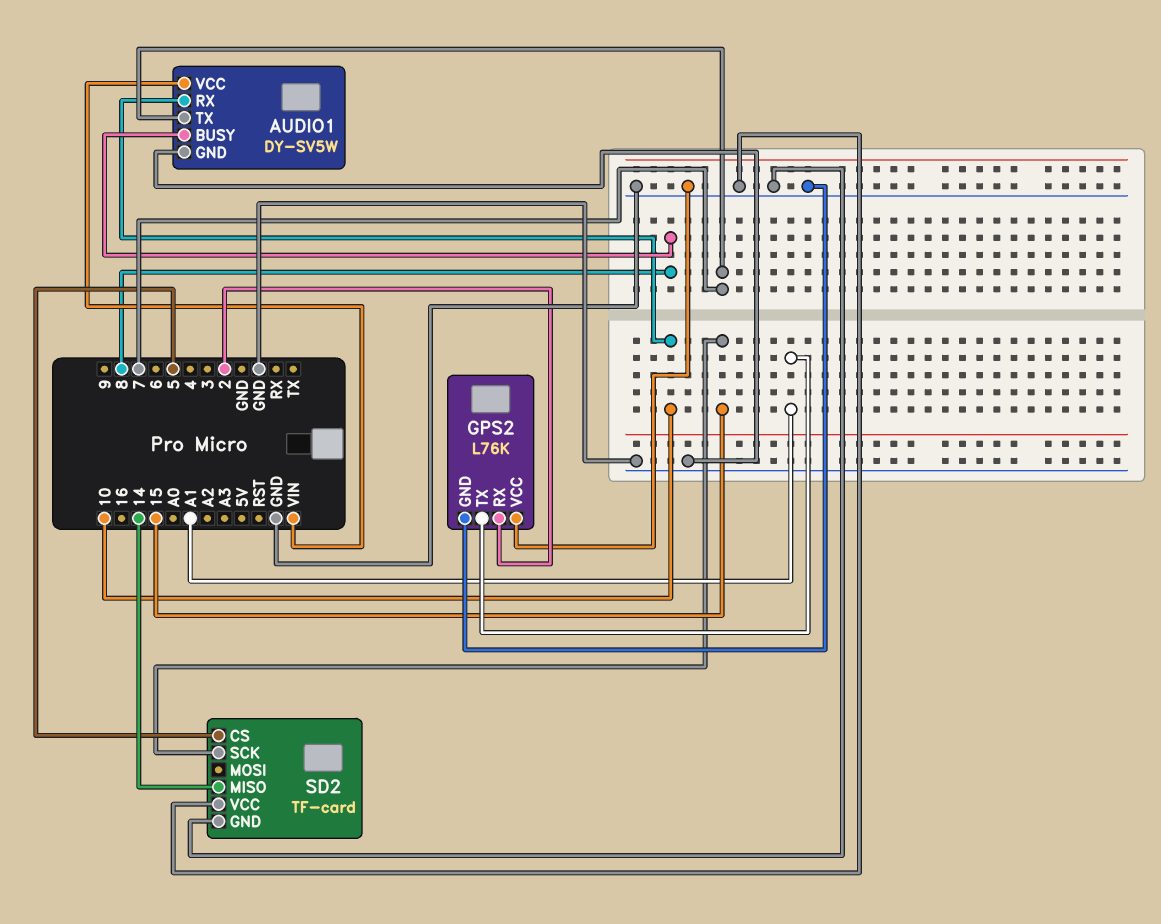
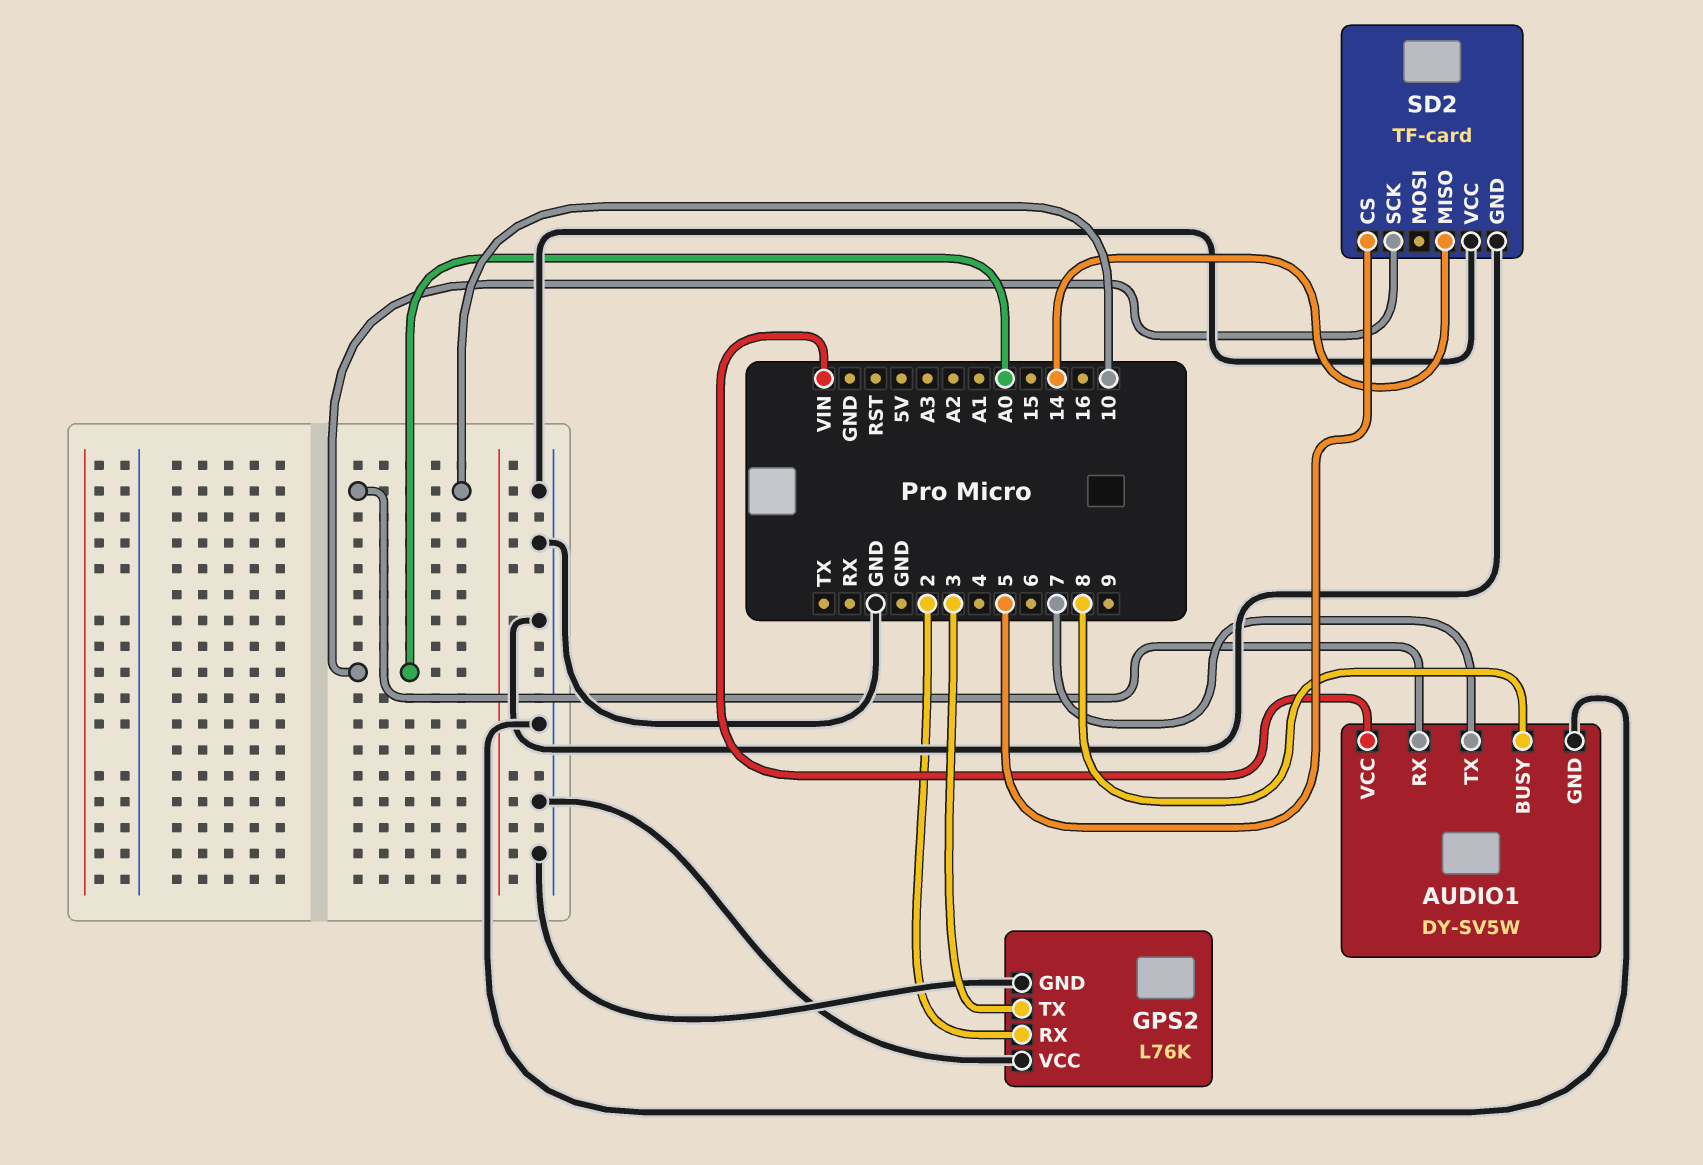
GPS2 pin TX: A1 -> 3
SD2 pin SCK: 15 -> A0

